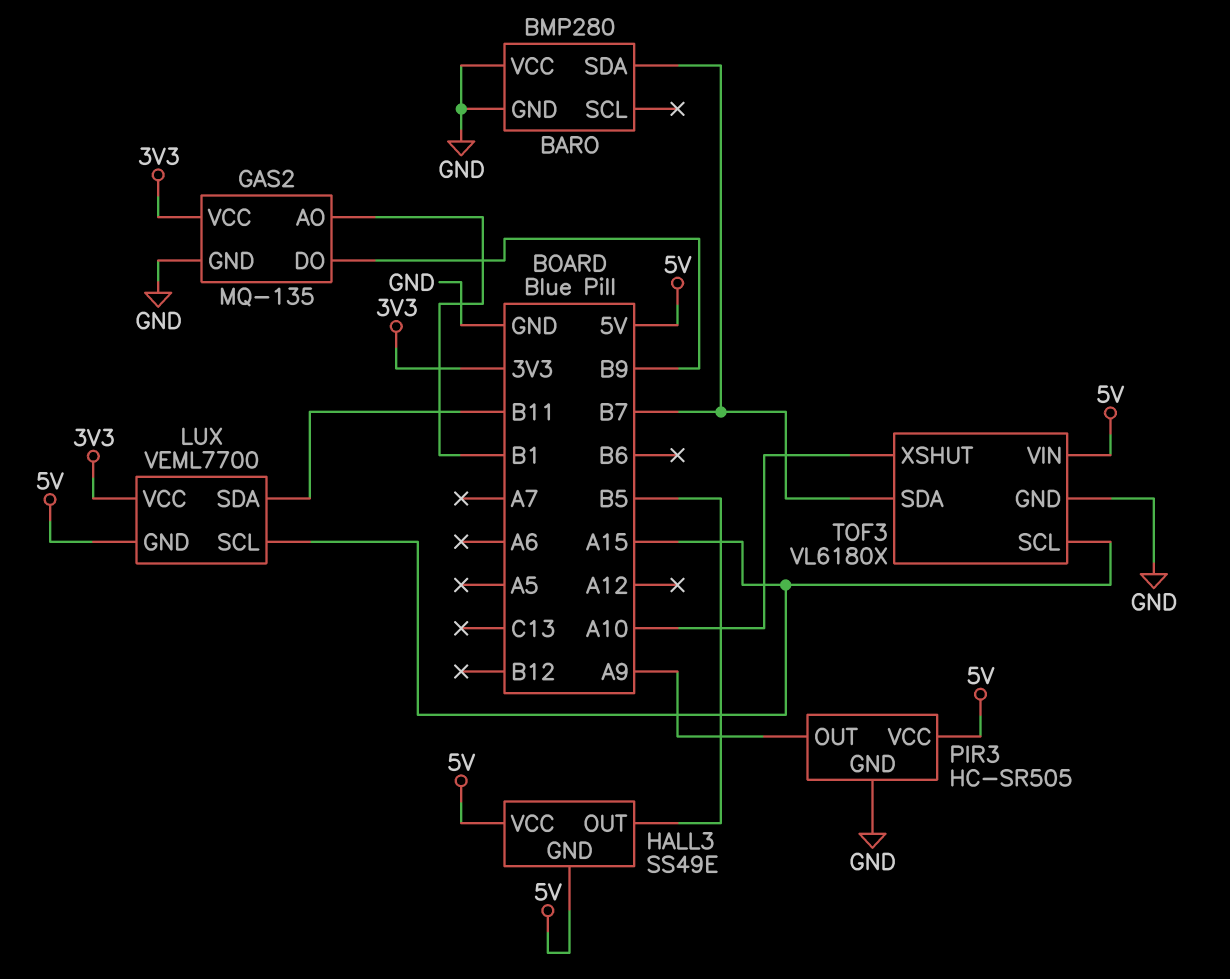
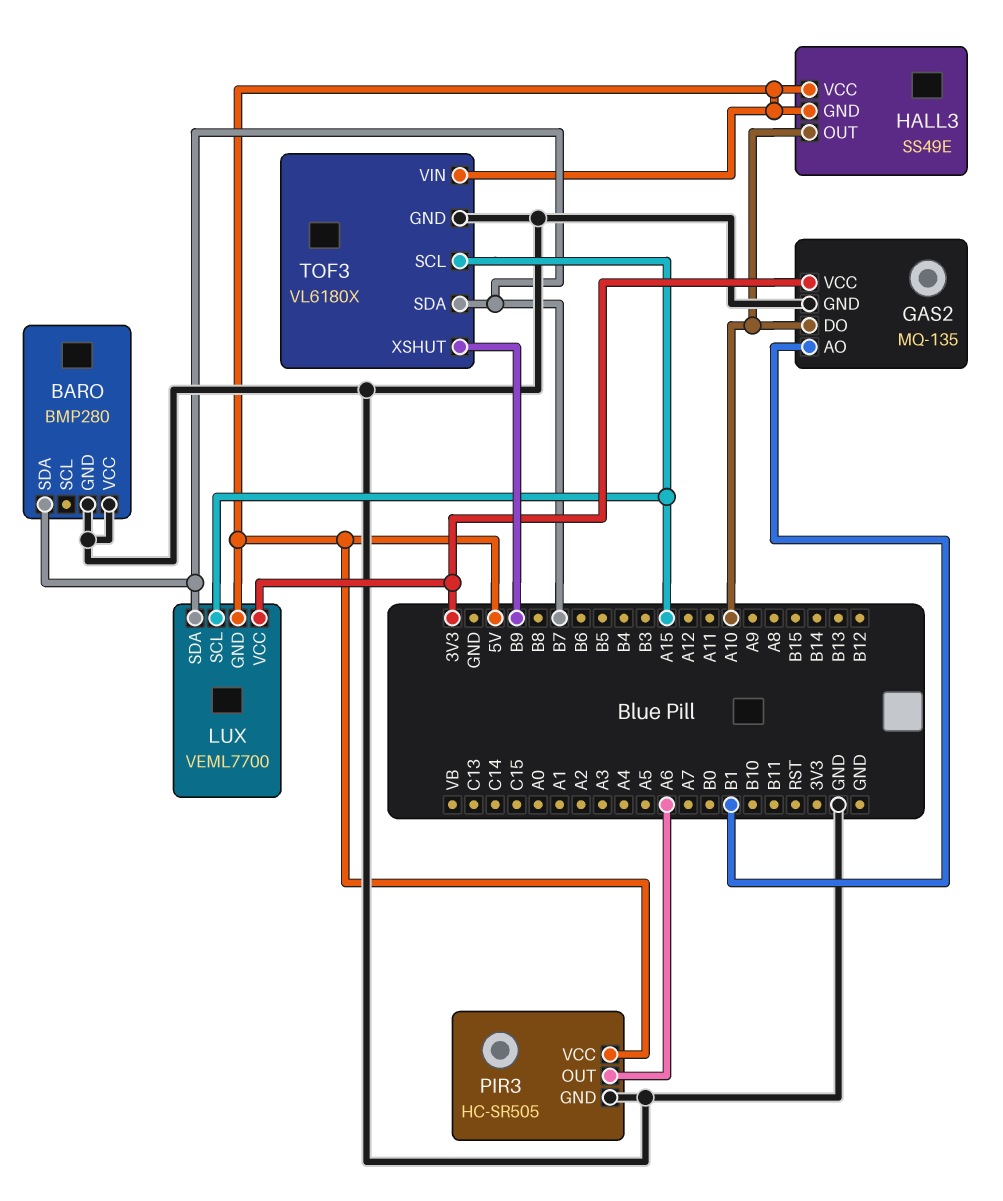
GAS2 pin DO: B9 -> A10
HALL3 pin OUT: B5 -> A10
LUX pin SDA: B11 -> B7
PIR3 pin OUT: A9 -> A6
TOF3 pin XSHUT: A10 -> B9

